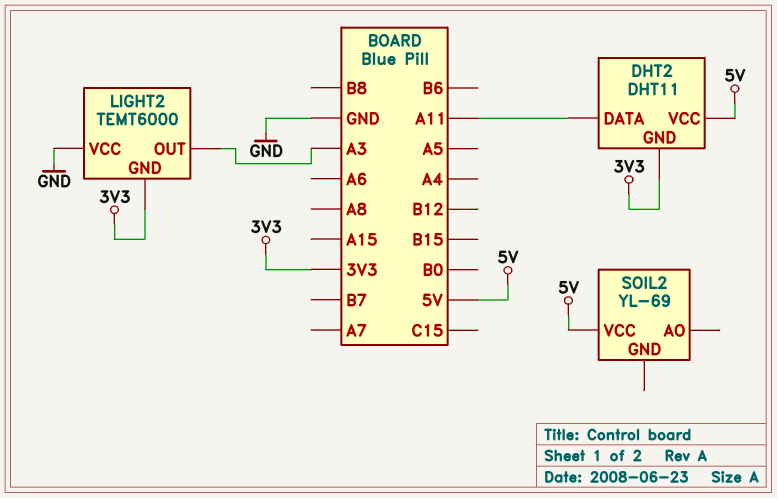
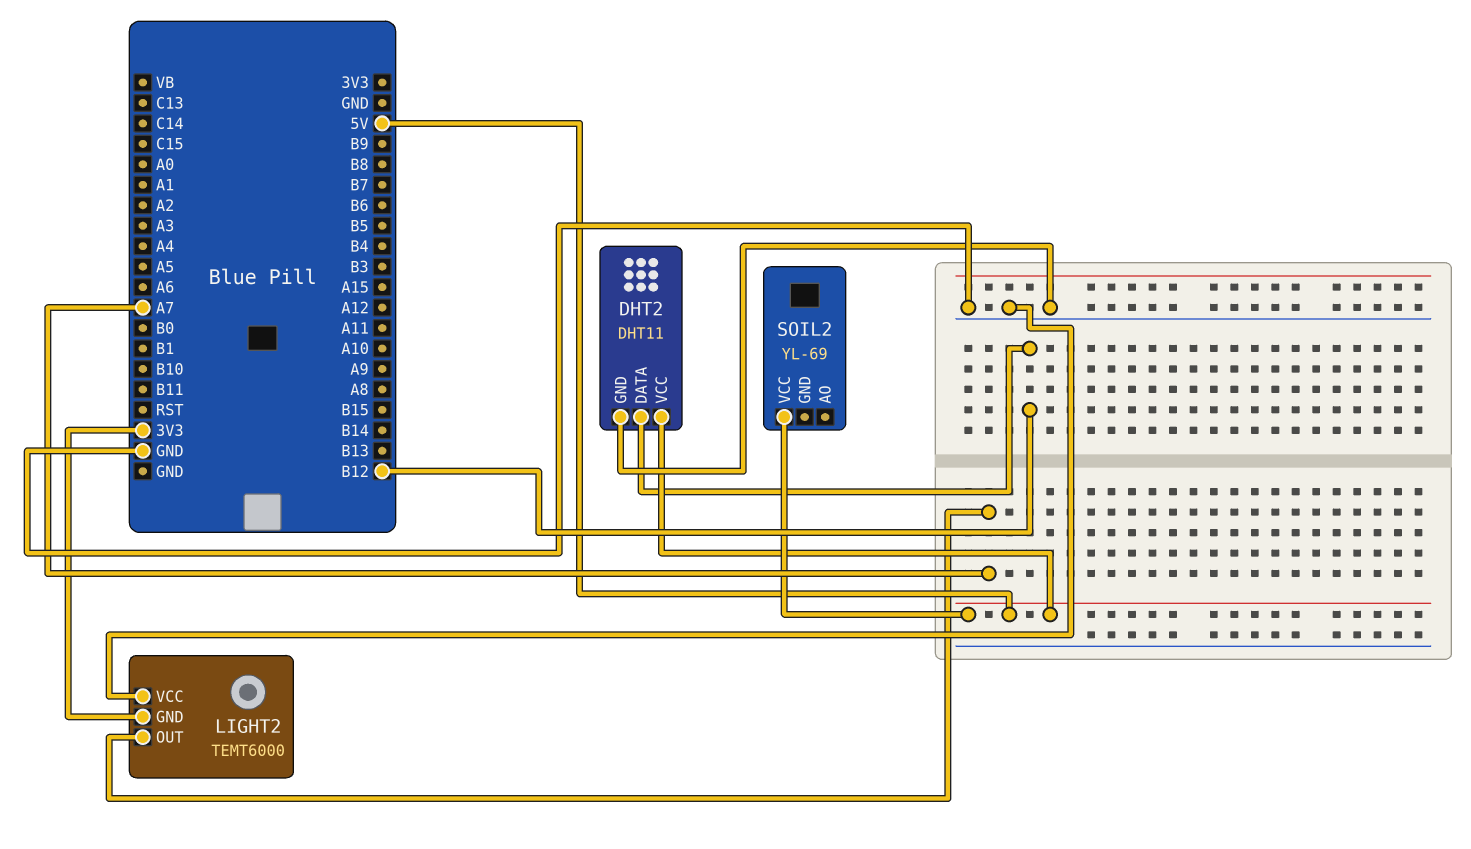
DHT2 pin DATA: A11 -> B12
DHT2 pin GND: 3V3 -> GND
LIGHT2 pin OUT: A3 -> A7

